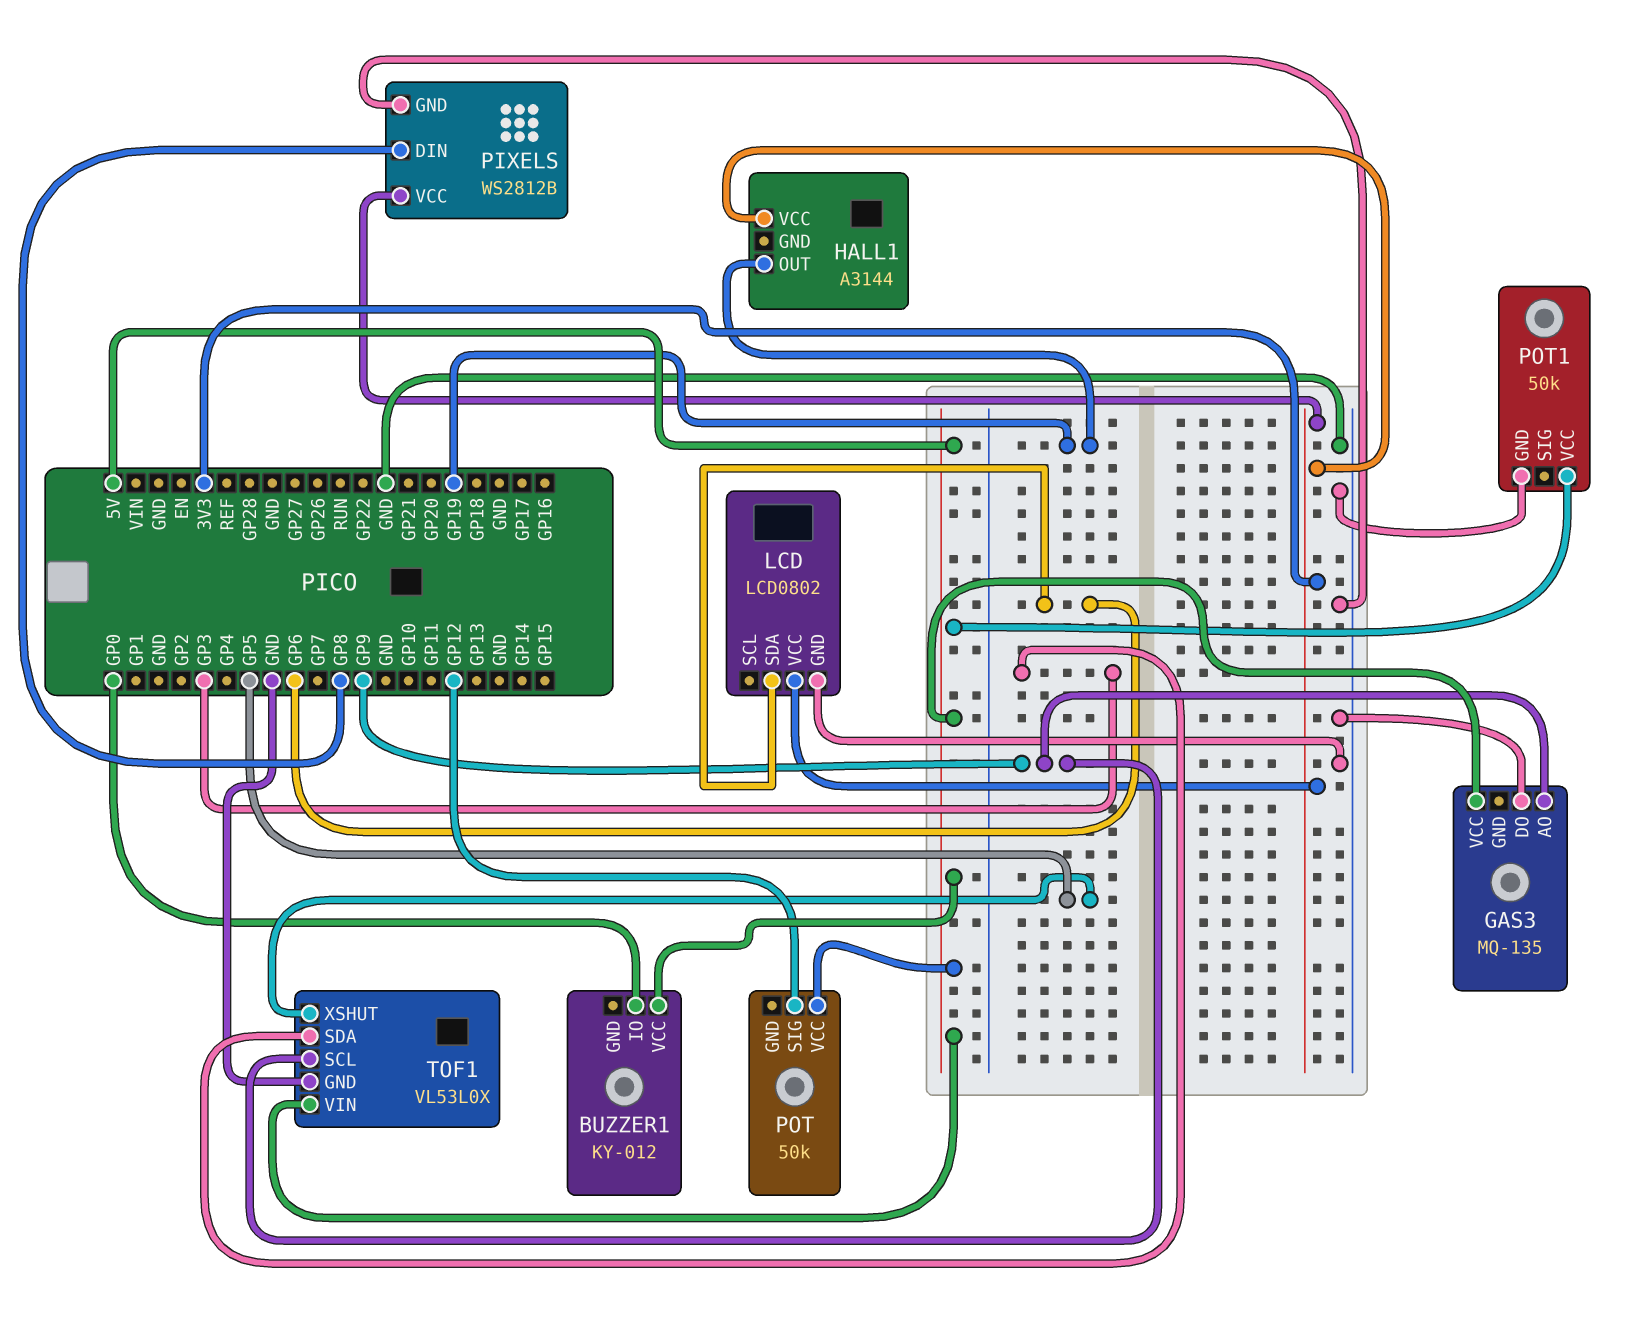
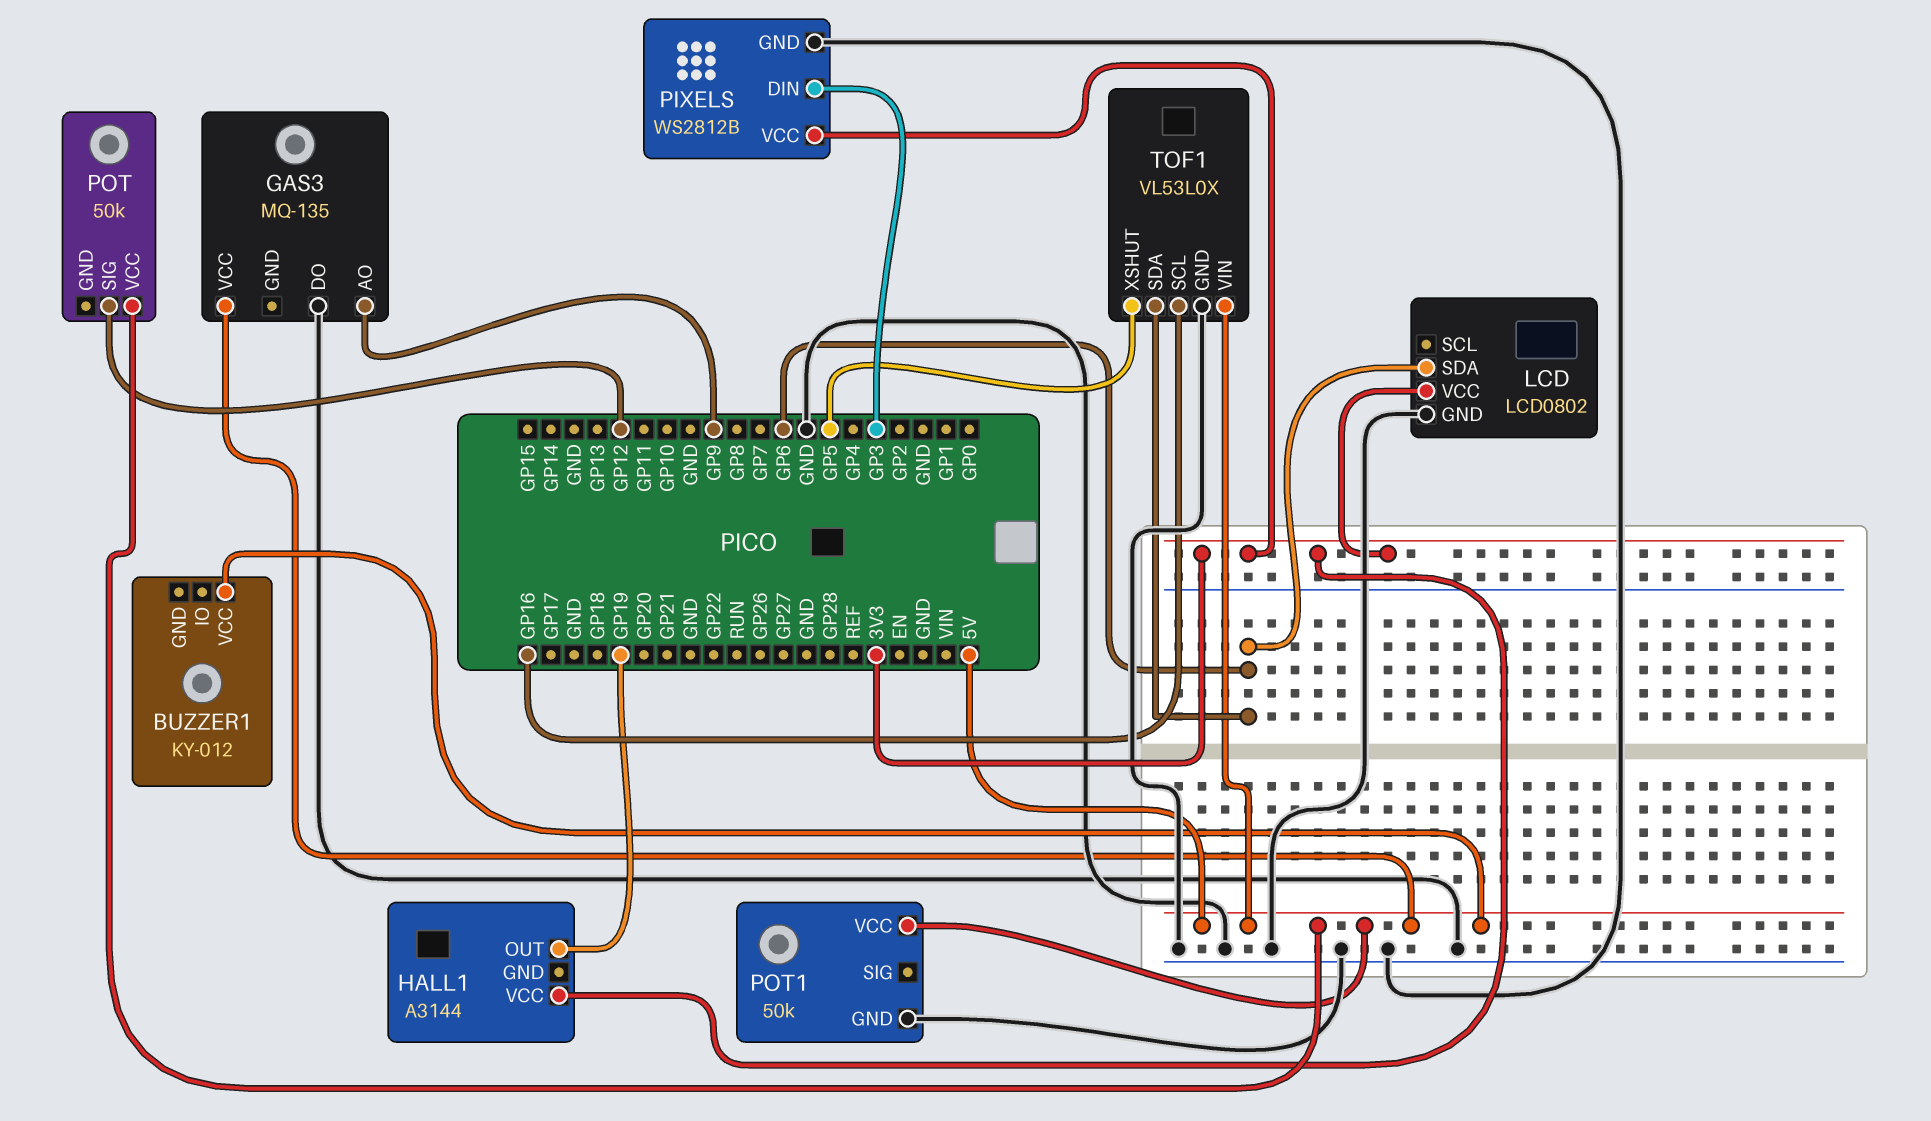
BUZZER1 pin IO: GP0 -> none
PIXELS pin DIN: GP8 -> GP3
TOF1 pin SCL: GP9 -> GP16
TOF1 pin SDA: GP3 -> GP6

